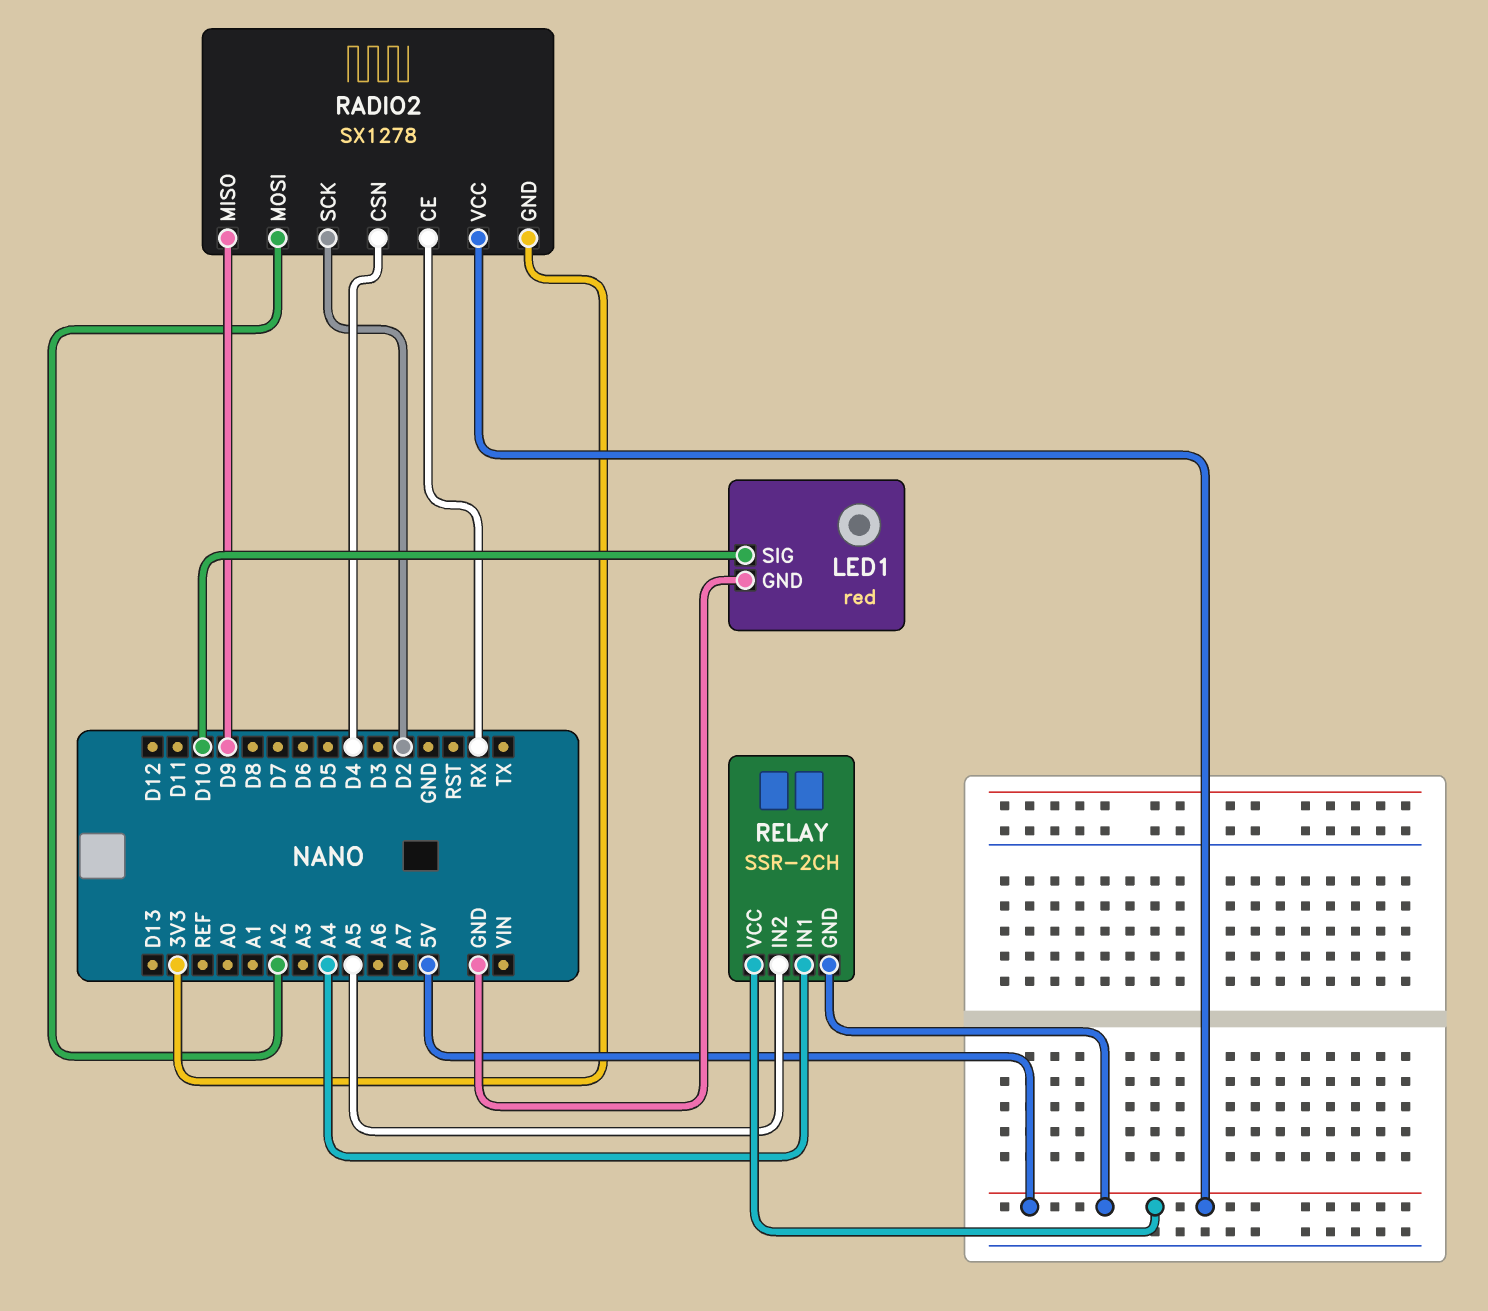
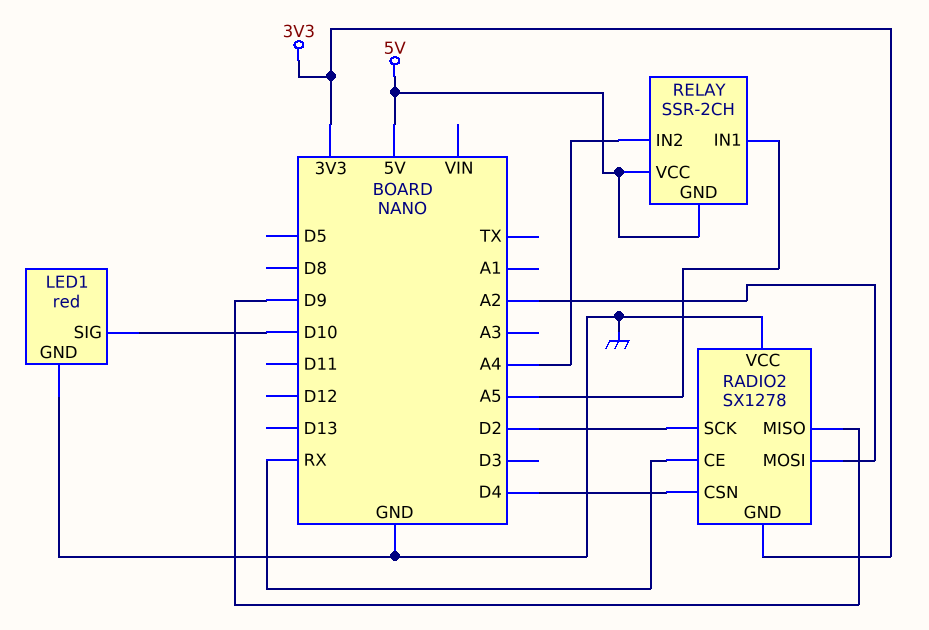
RADIO2 pin VCC: 5V -> GND
RELAY pin IN1: A4 -> A5
RELAY pin IN2: A5 -> A4

